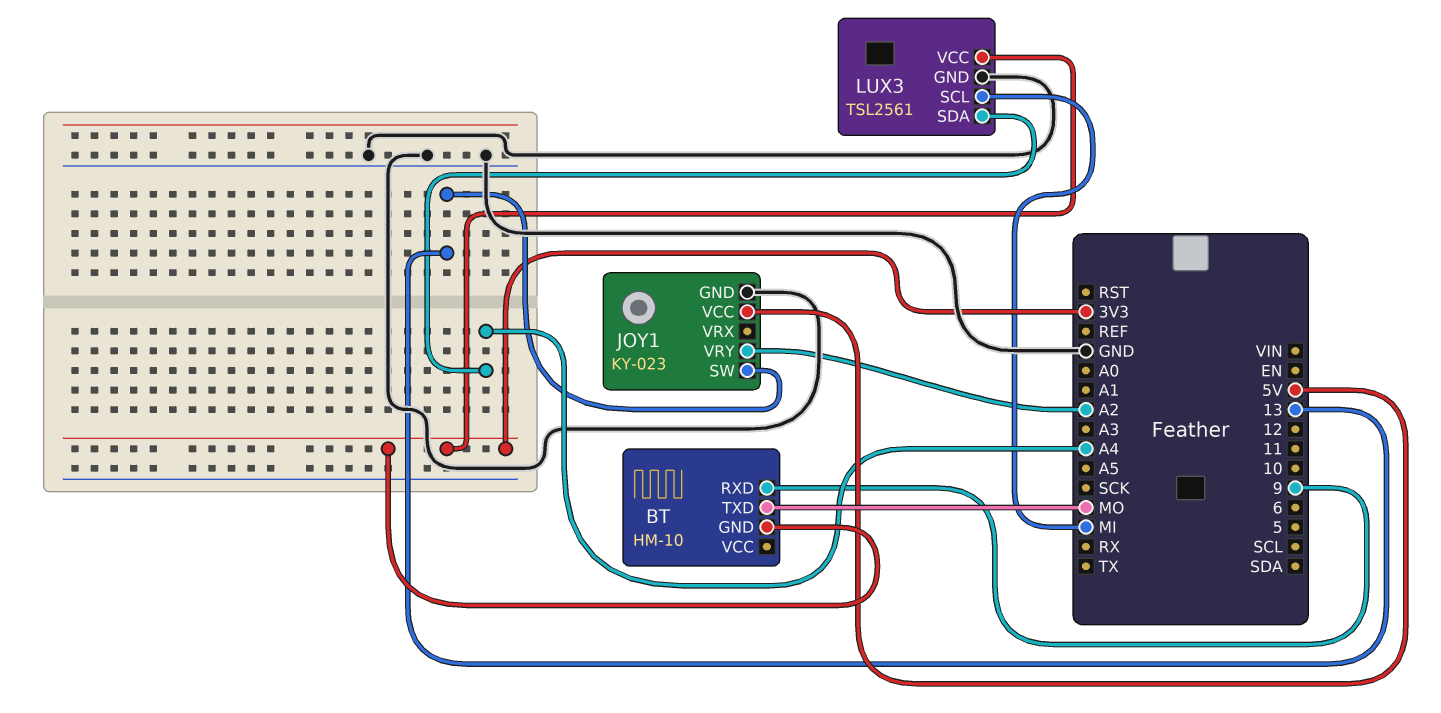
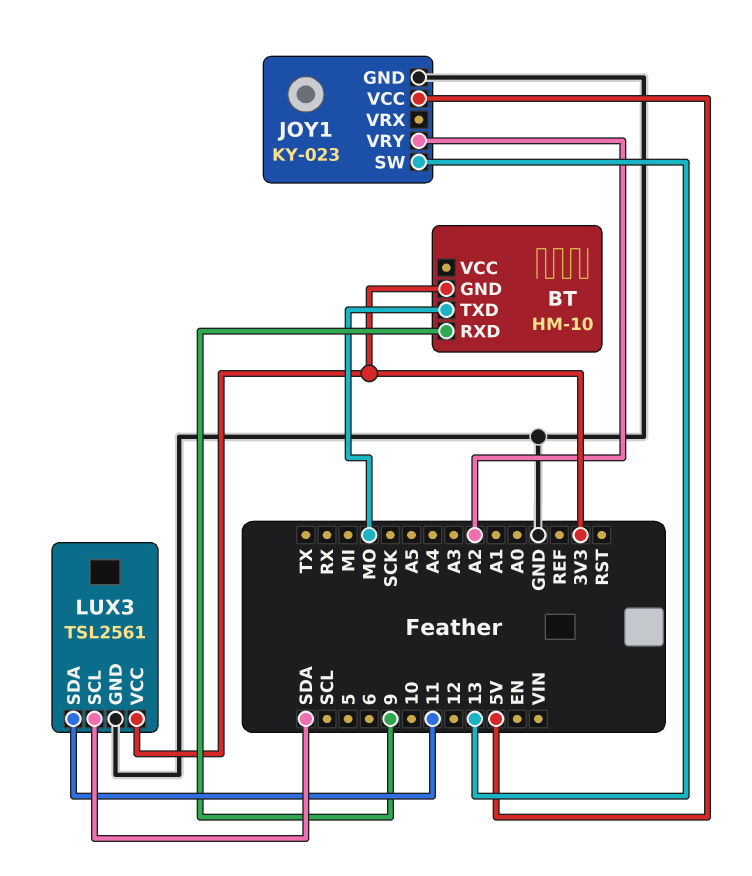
LUX3 pin SCL: MI -> SDA
LUX3 pin SDA: A4 -> 11

